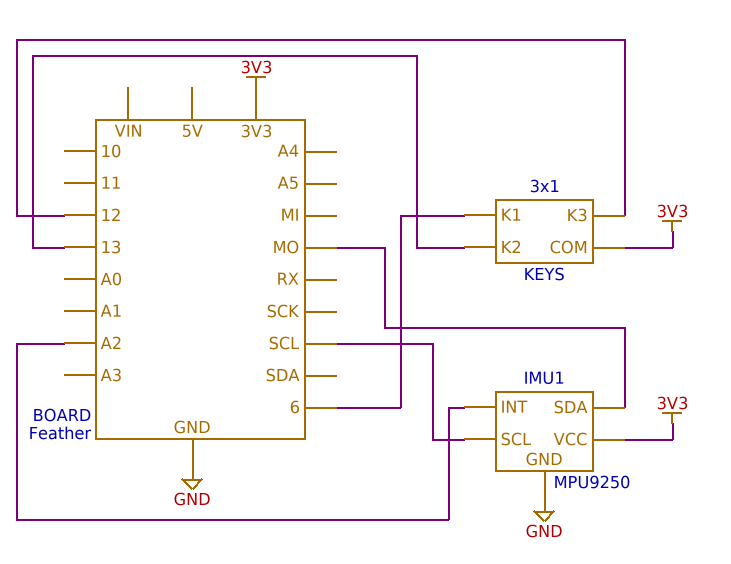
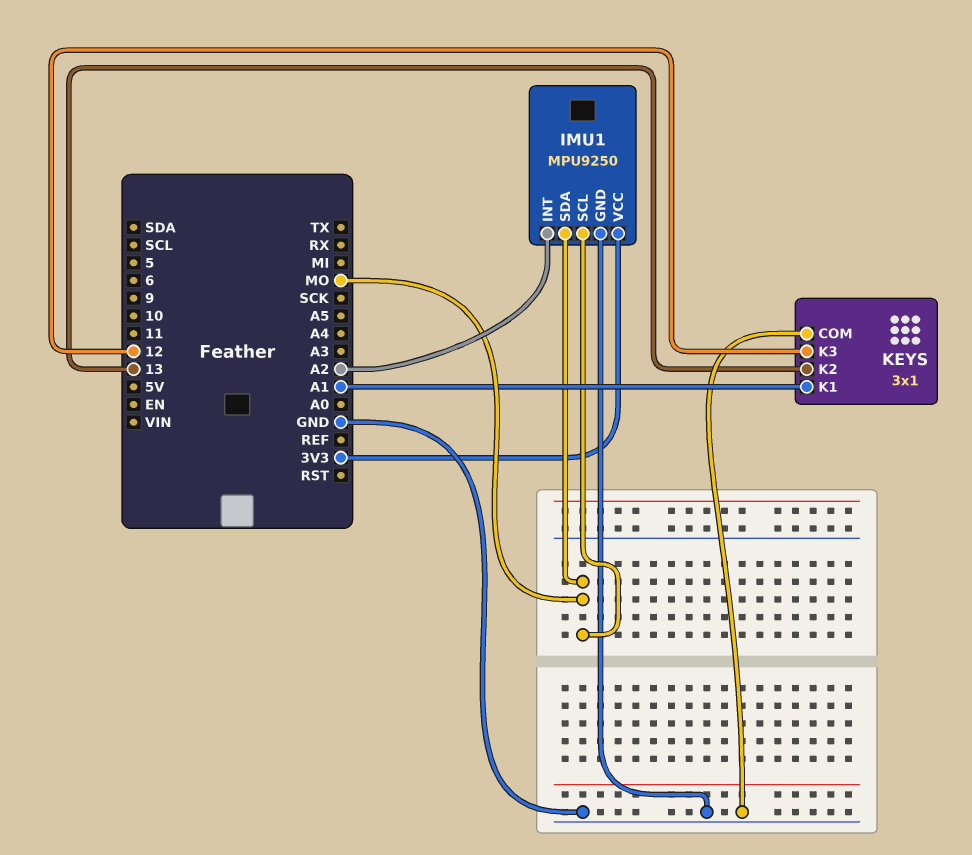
IMU1 pin SCL: SCL -> MO
KEYS pin COM: 3V3 -> GND
KEYS pin K1: 6 -> A1

